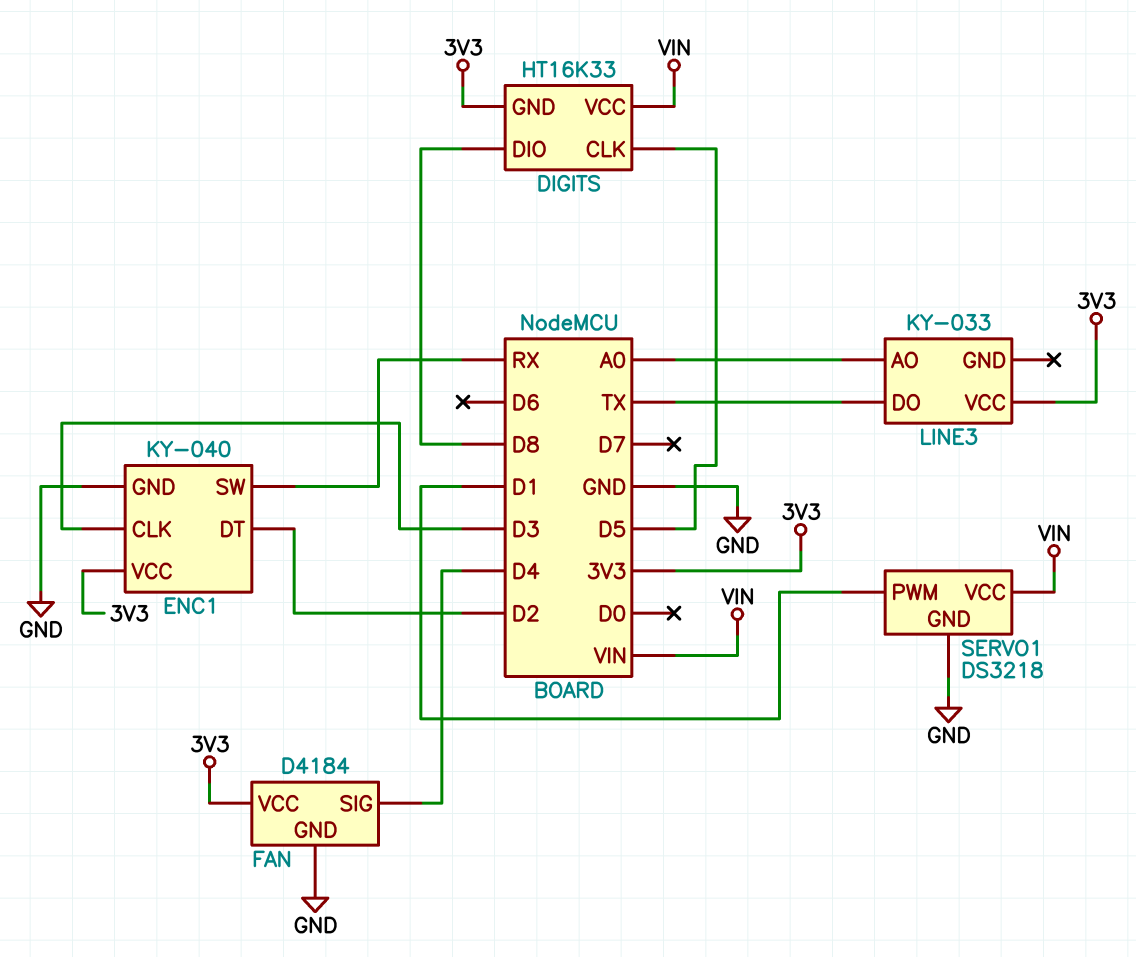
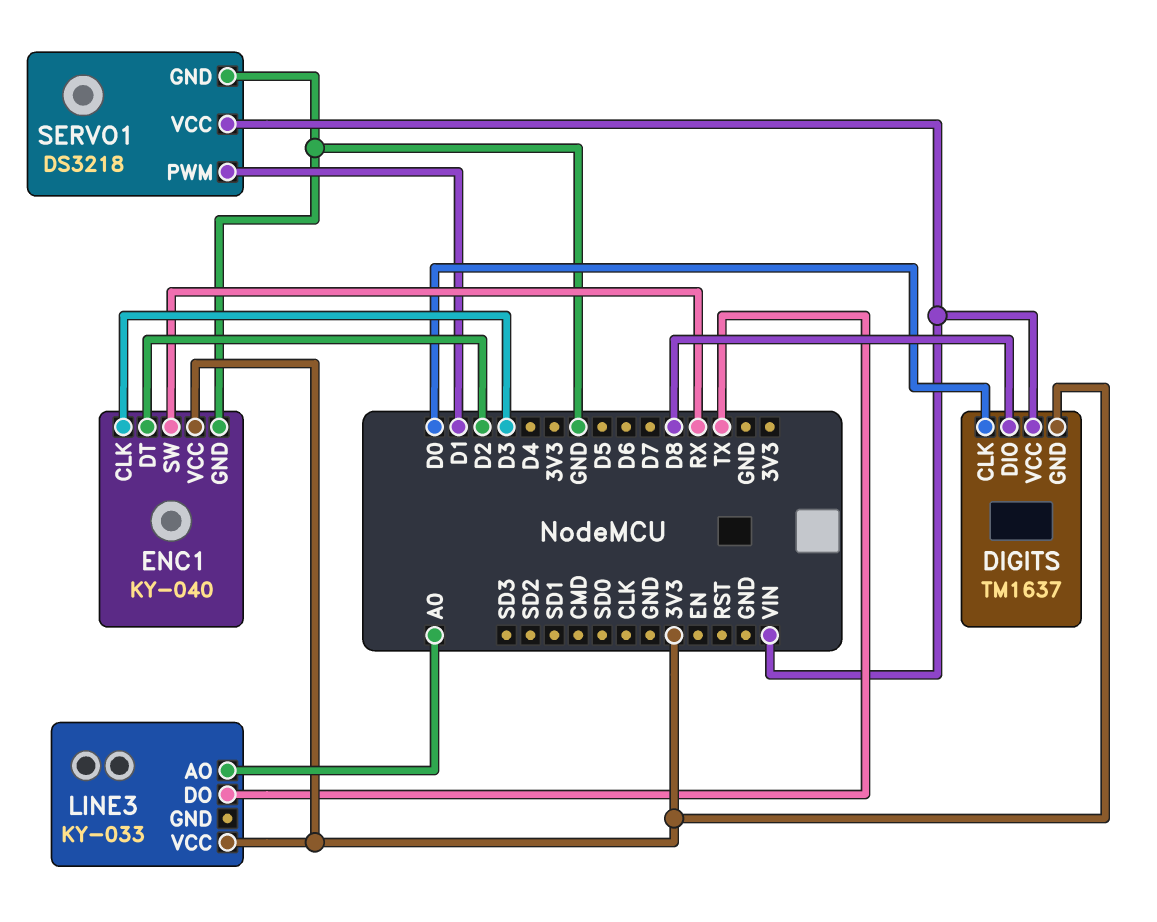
DIGITS: HT16K33 -> TM1637
DIGITS pin CLK: D5 -> D0
FAN: D4184 -> none
FAN pin GND: GND -> none
FAN pin SIG: D4 -> none
FAN pin VCC: 3V3 -> none

